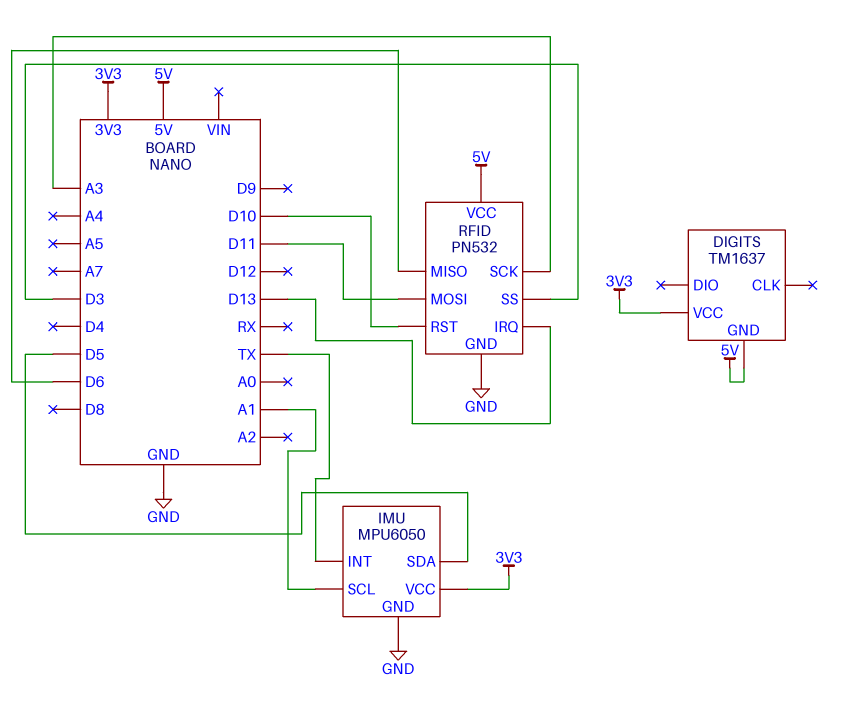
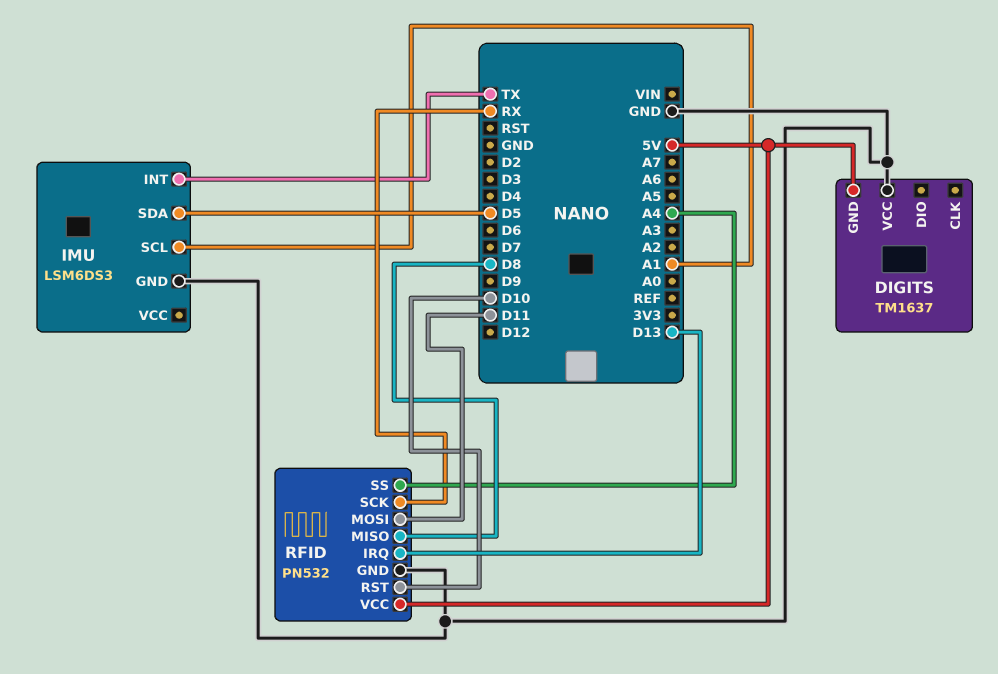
DIGITS pin VCC: 3V3 -> GND
IMU: MPU6050 -> LSM6DS3
IMU pin VCC: 3V3 -> none
RFID pin MISO: D6 -> D8
RFID pin SCK: A3 -> RX
RFID pin SS: D3 -> A4

